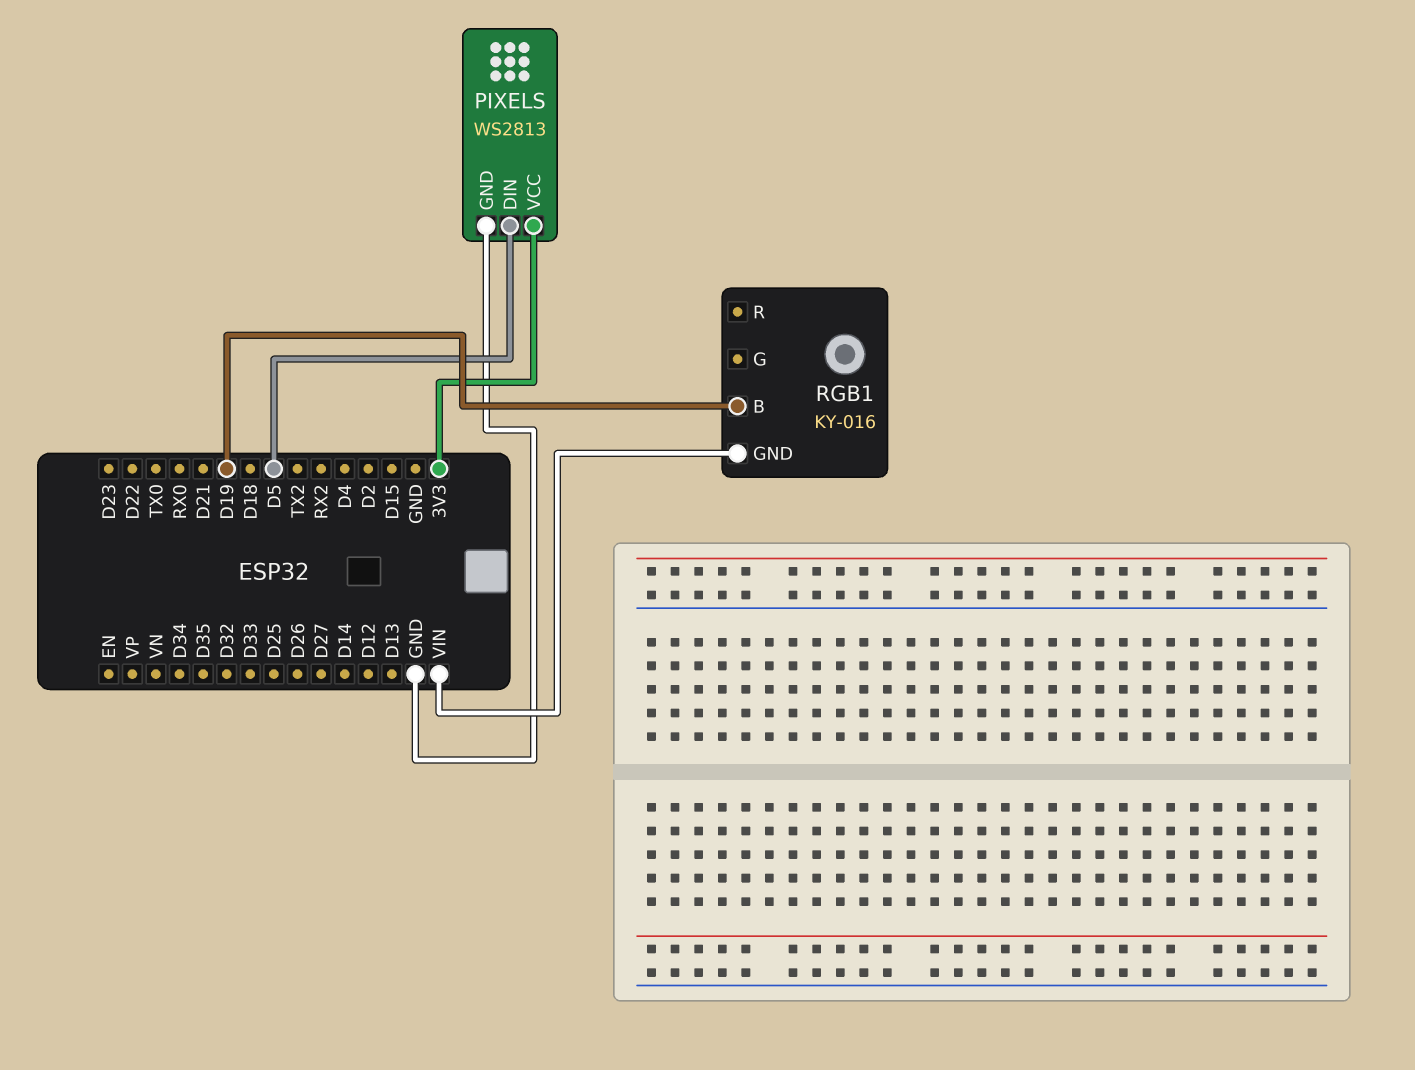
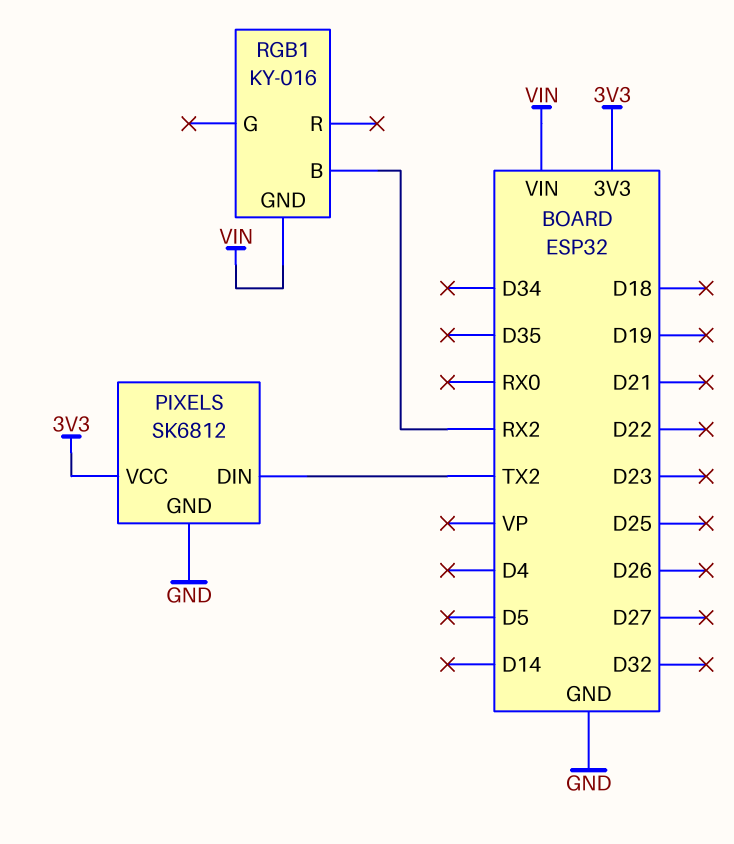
PIXELS: WS2813 -> SK6812
PIXELS pin DIN: D5 -> TX2
RGB1 pin B: D19 -> RX2

